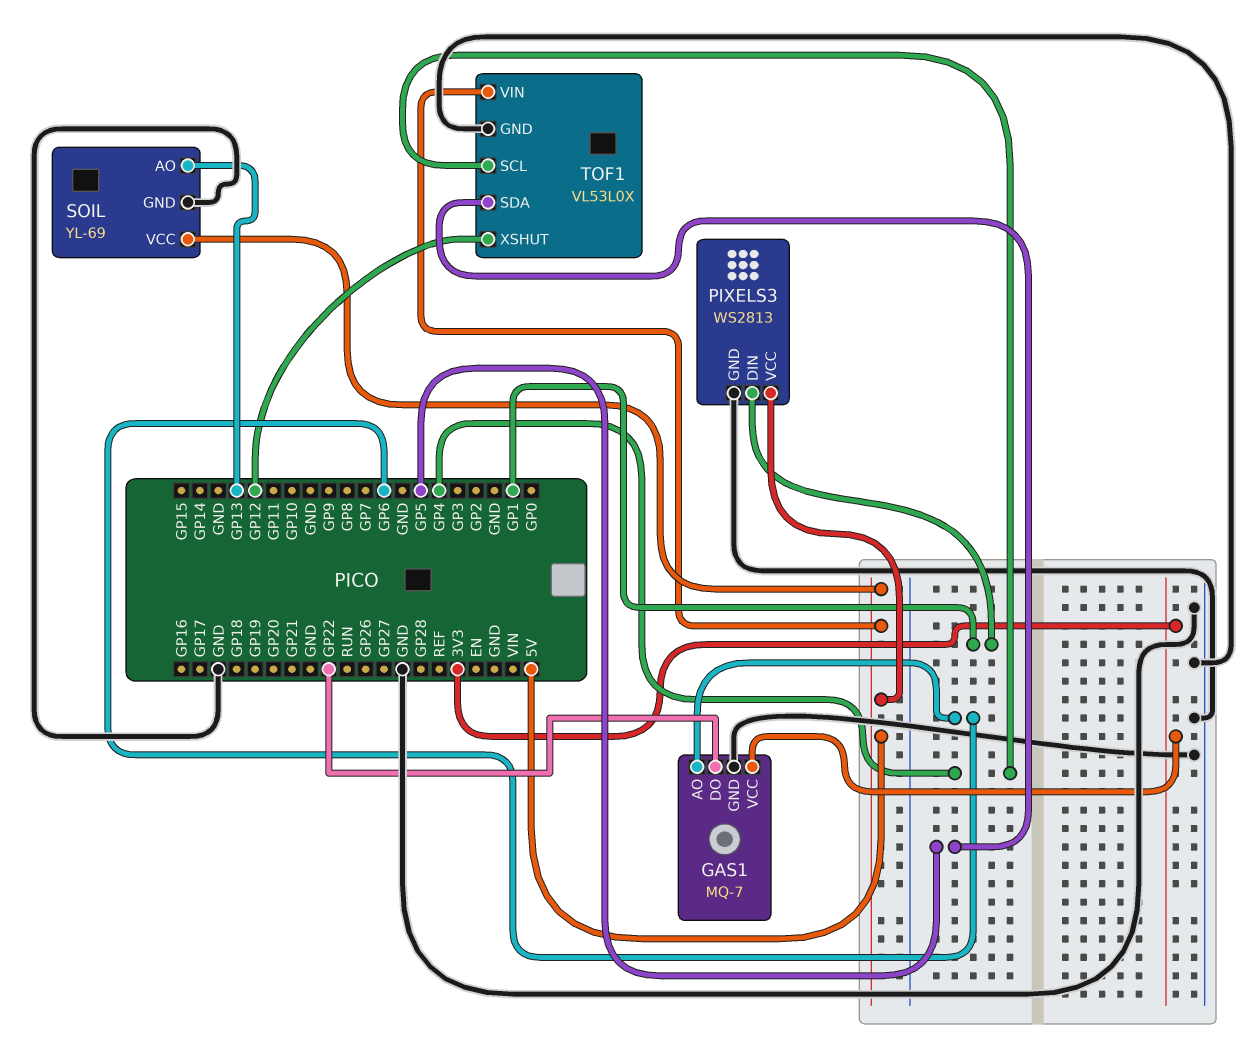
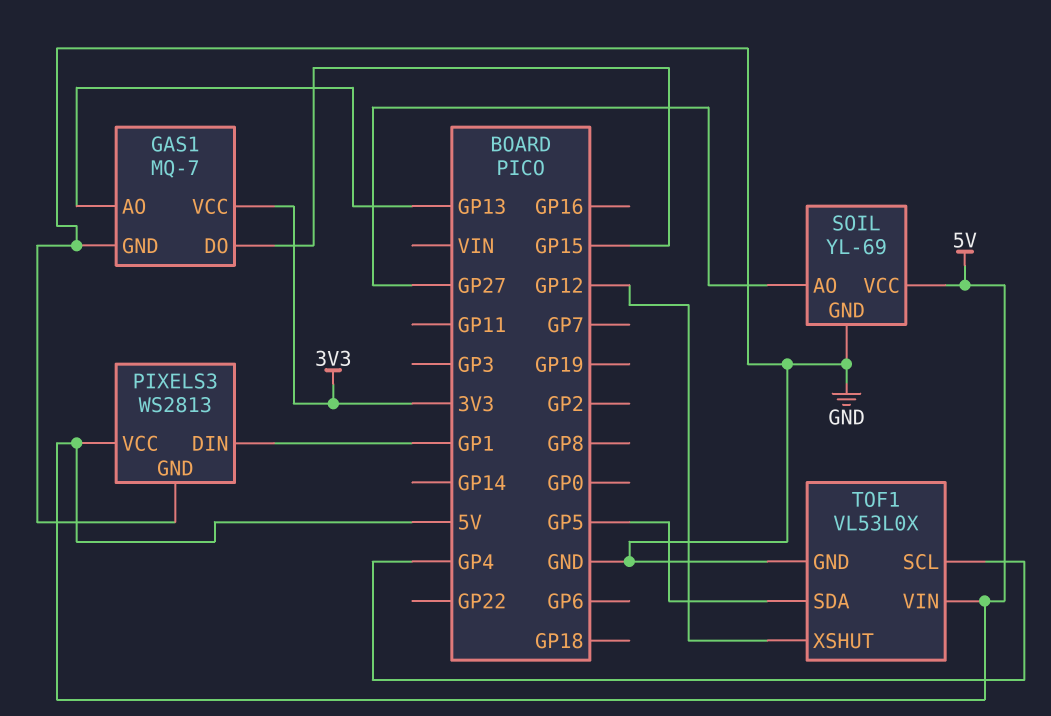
GAS1 pin AO: GP6 -> GP13
GAS1 pin DO: GP22 -> GP15
SOIL pin AO: GP13 -> GP27

